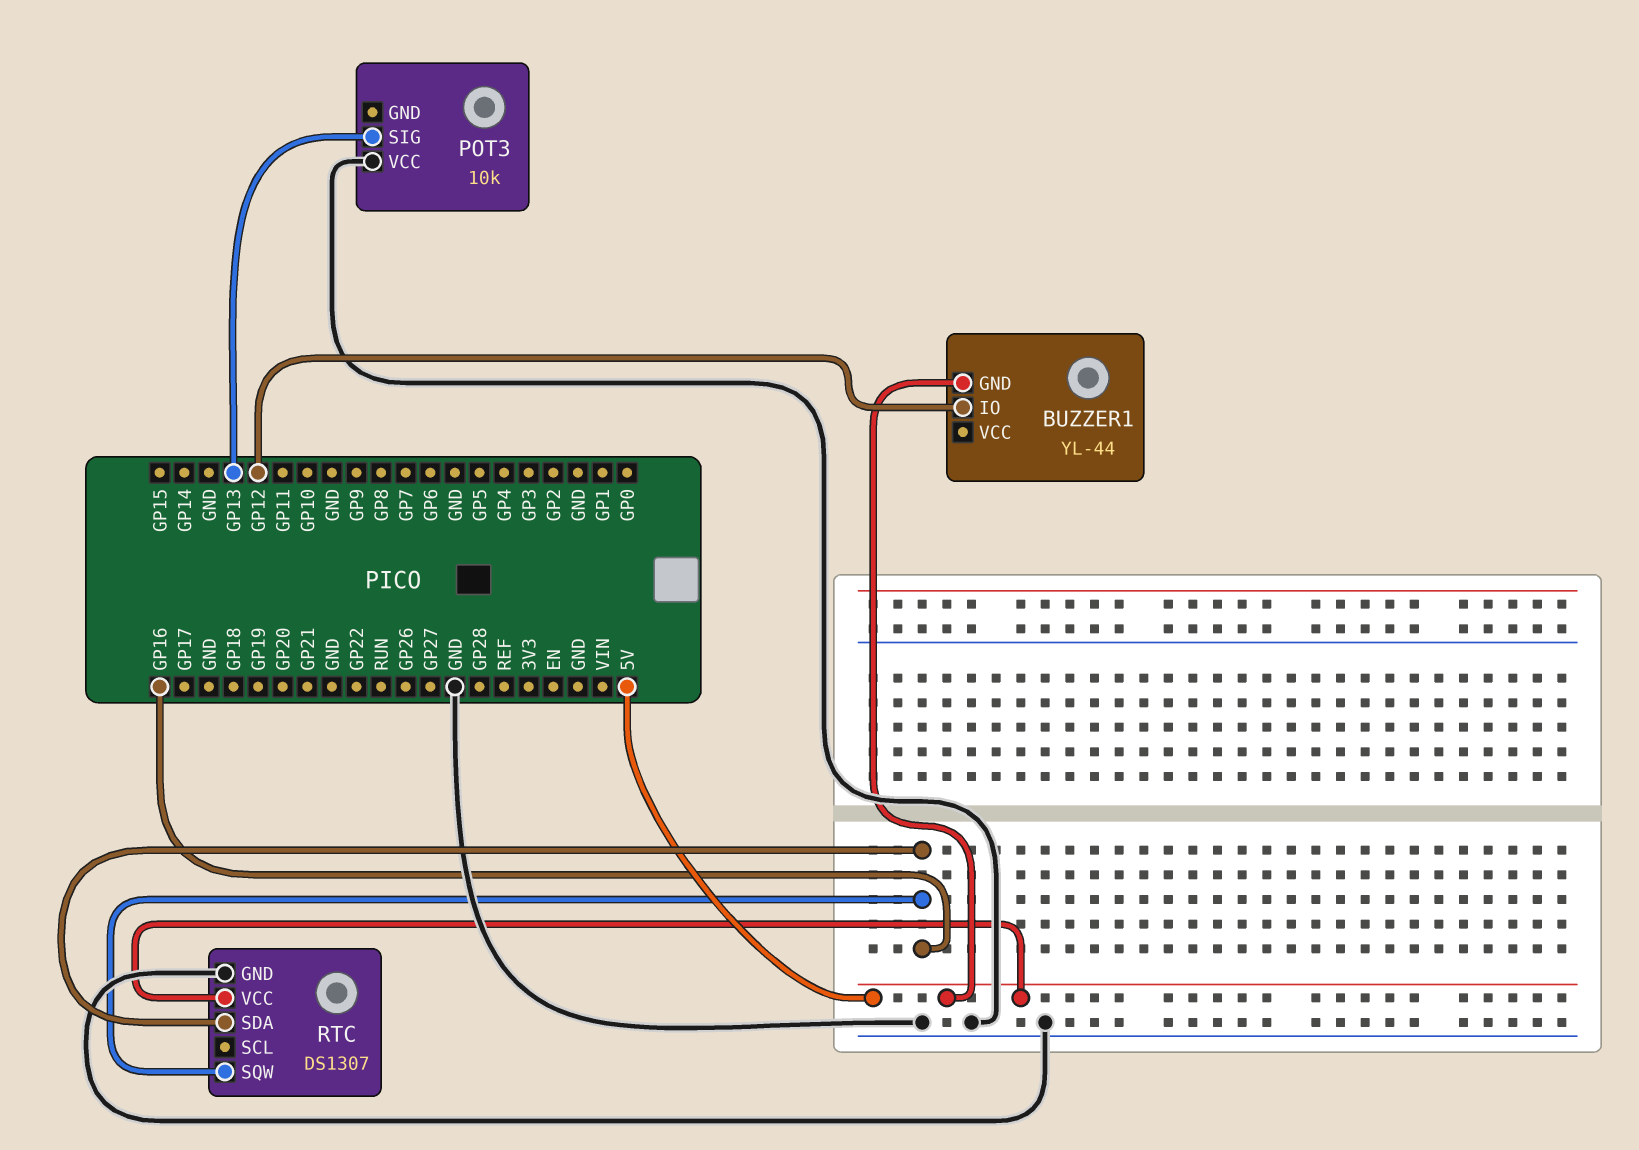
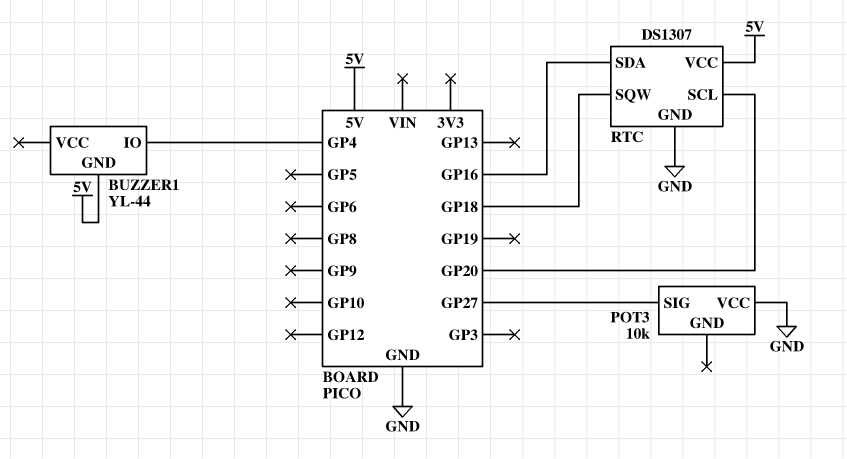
BUZZER1 pin IO: GP12 -> GP4
POT3 pin SIG: GP13 -> GP27
RTC pin SCL: none -> GP20
RTC pin SQW: GP16 -> GP18

